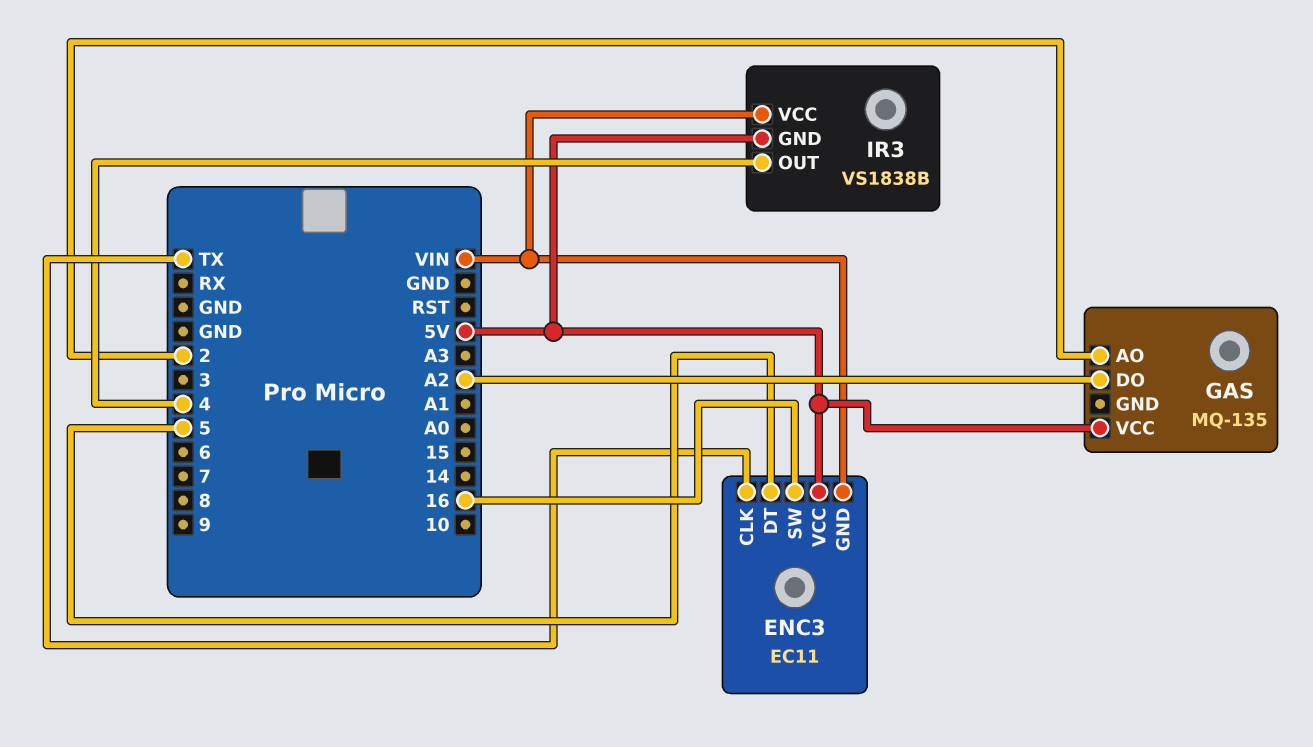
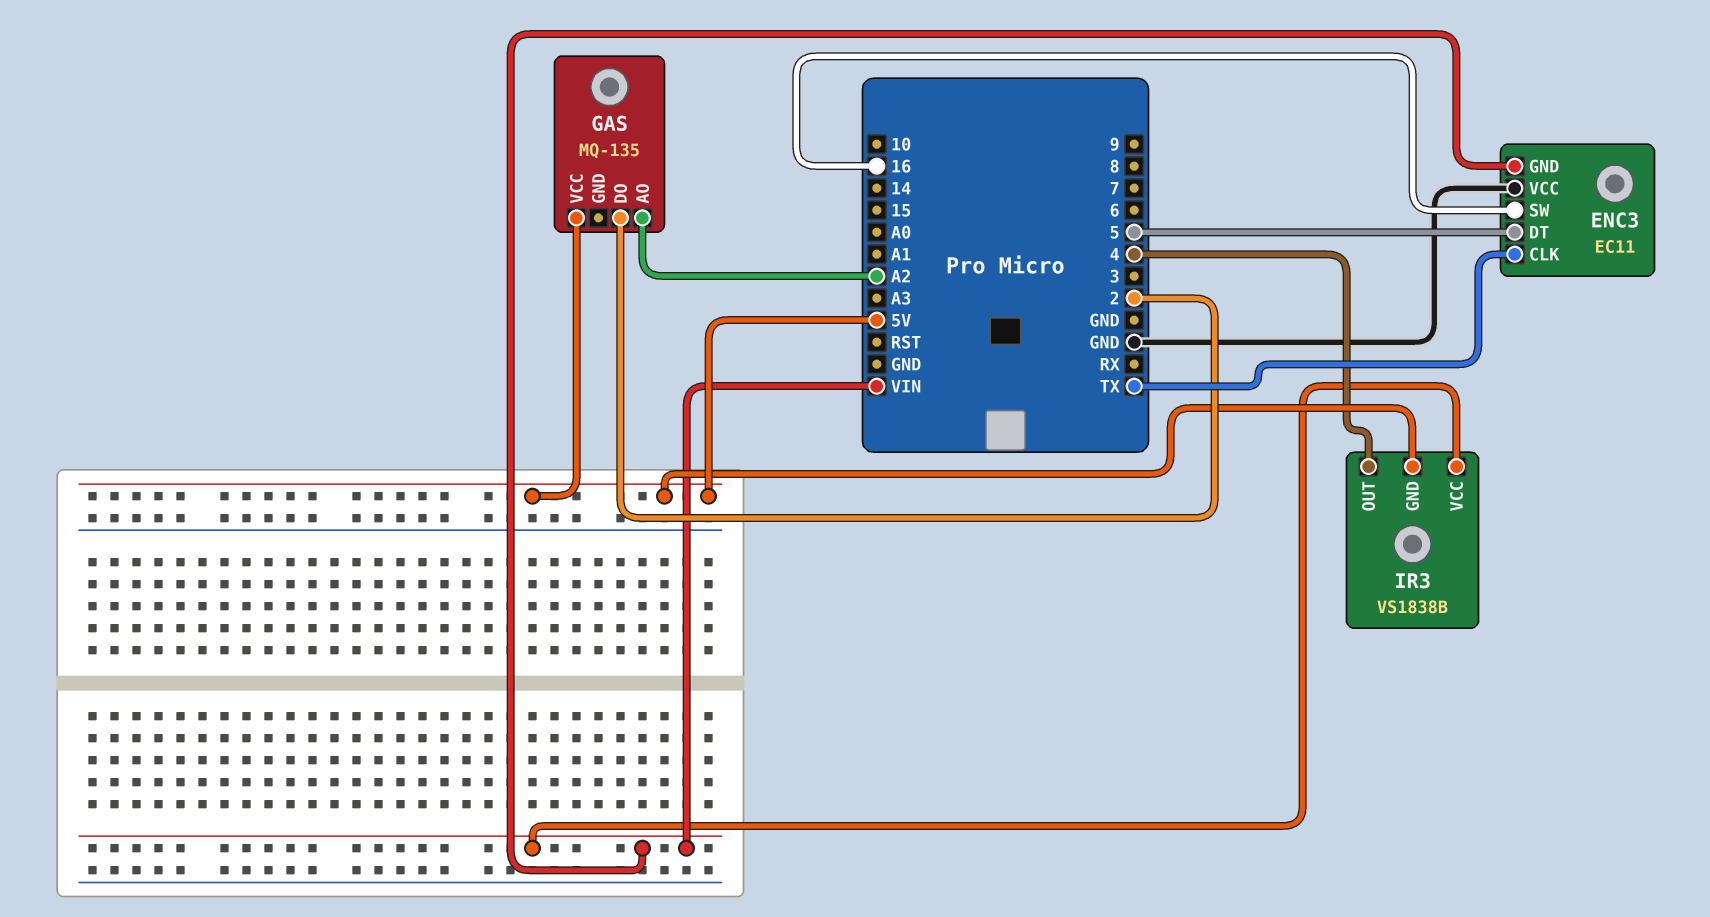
ENC3 pin VCC: 5V -> GND
GAS pin AO: 2 -> A2
GAS pin DO: A2 -> 2

